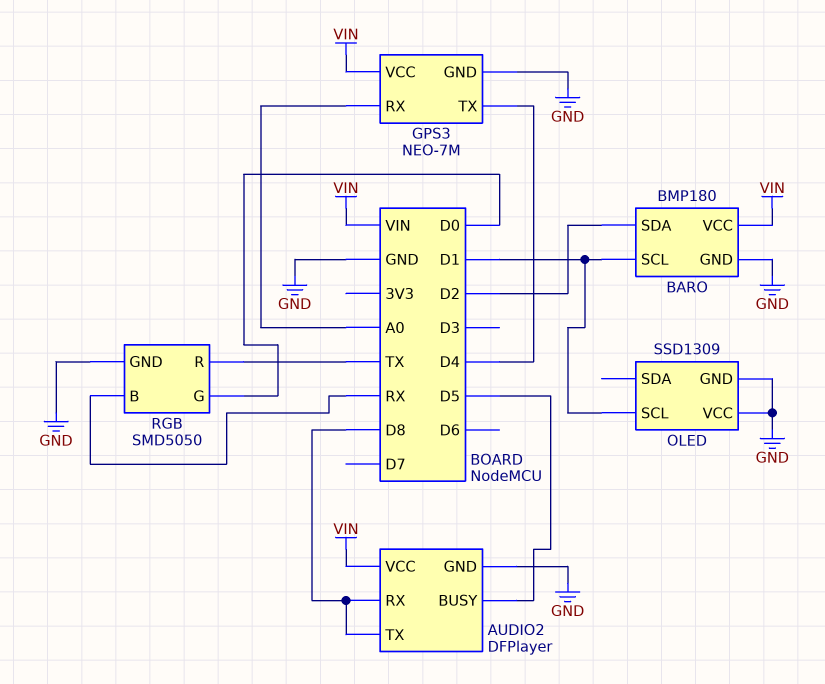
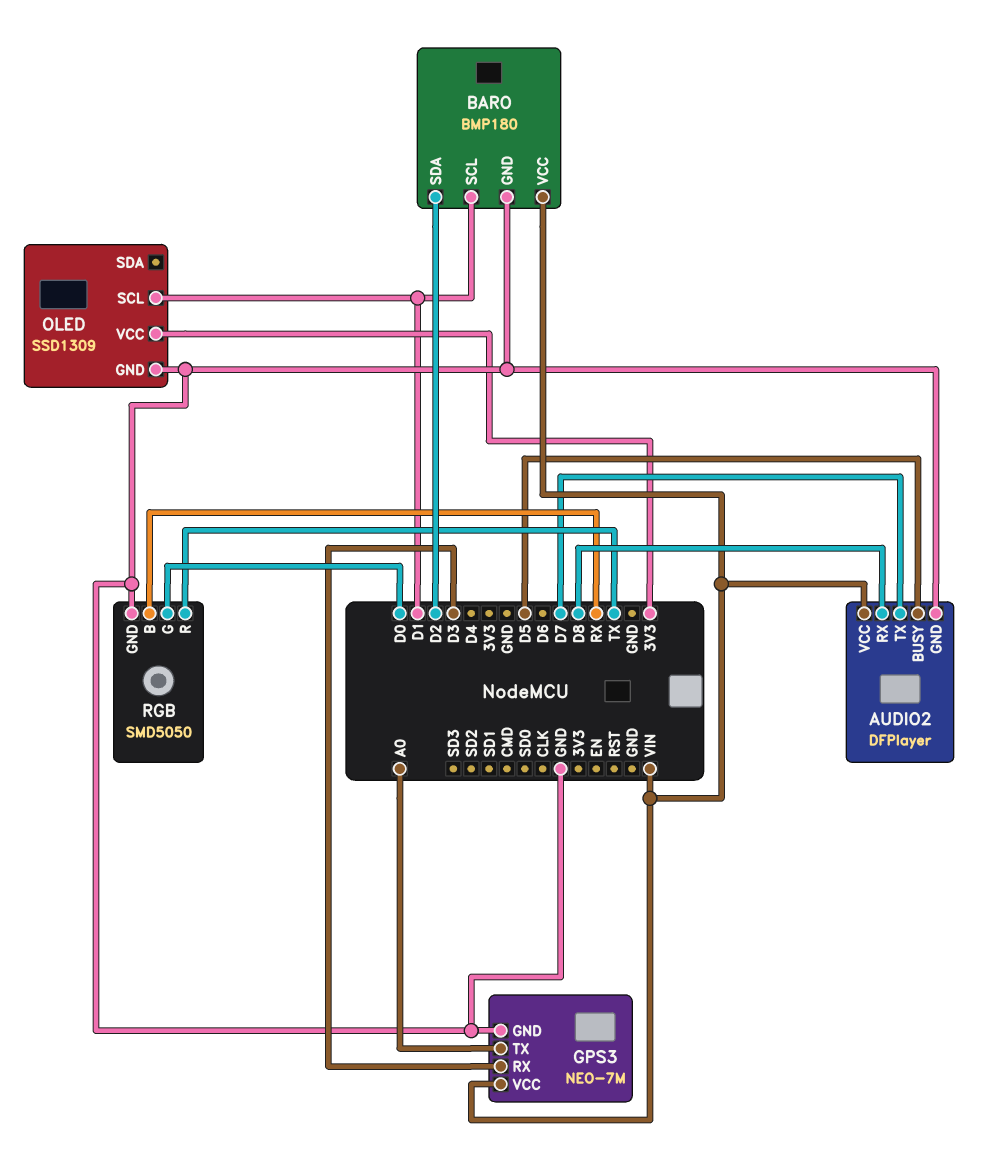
AUDIO2 pin TX: D8 -> D7
GPS3 pin RX: A0 -> D3
GPS3 pin TX: D4 -> A0
OLED pin VCC: GND -> 3V3

